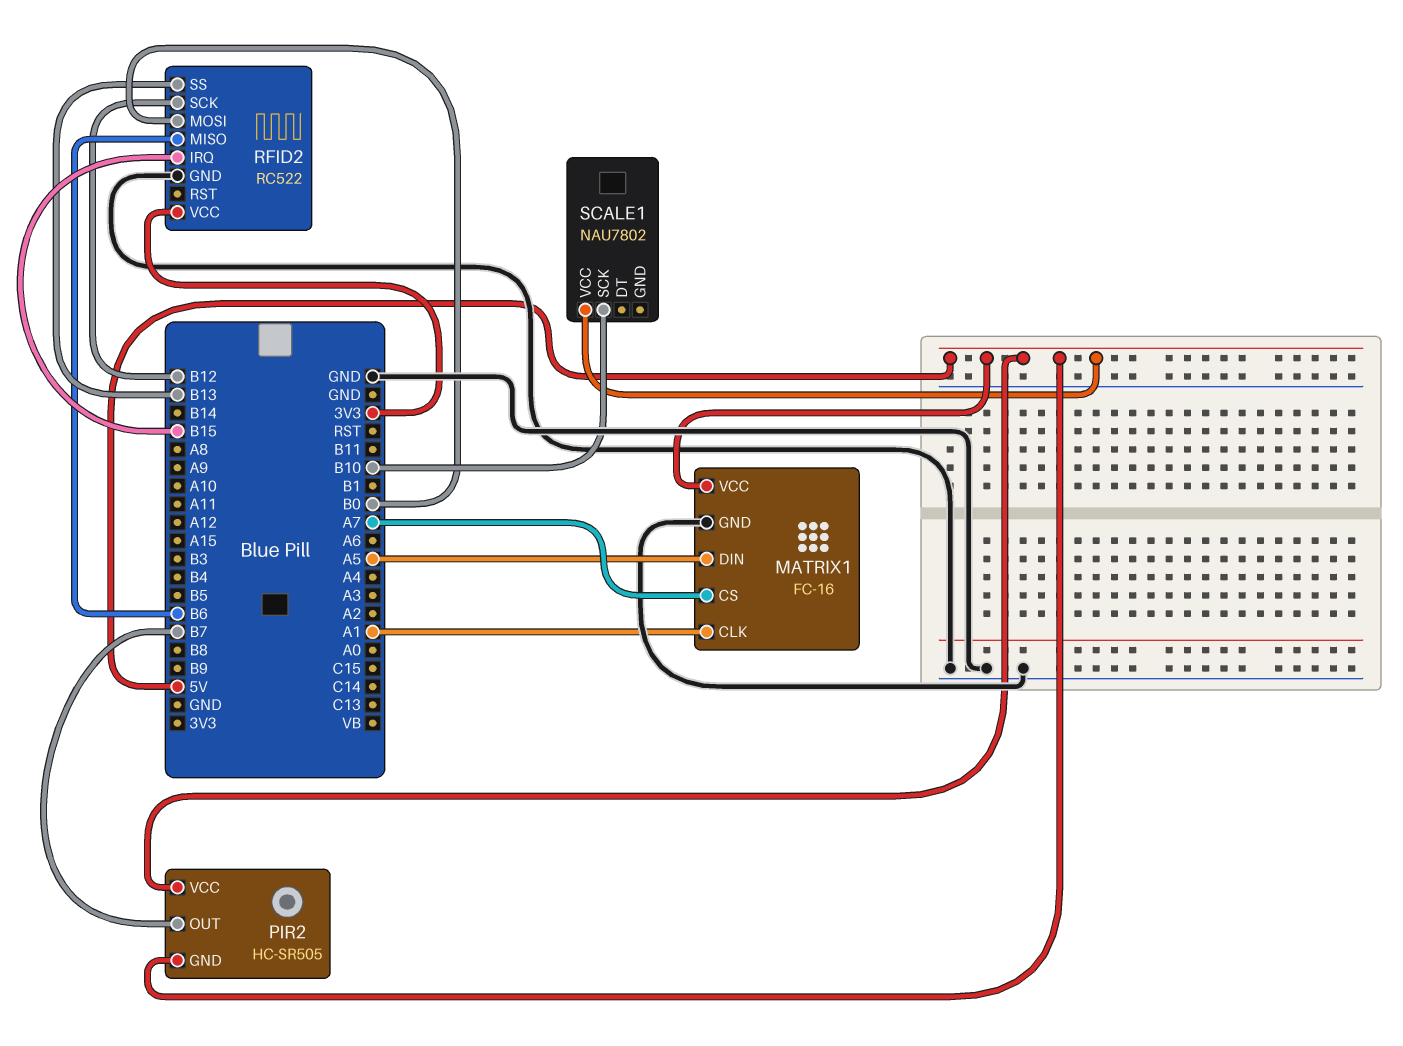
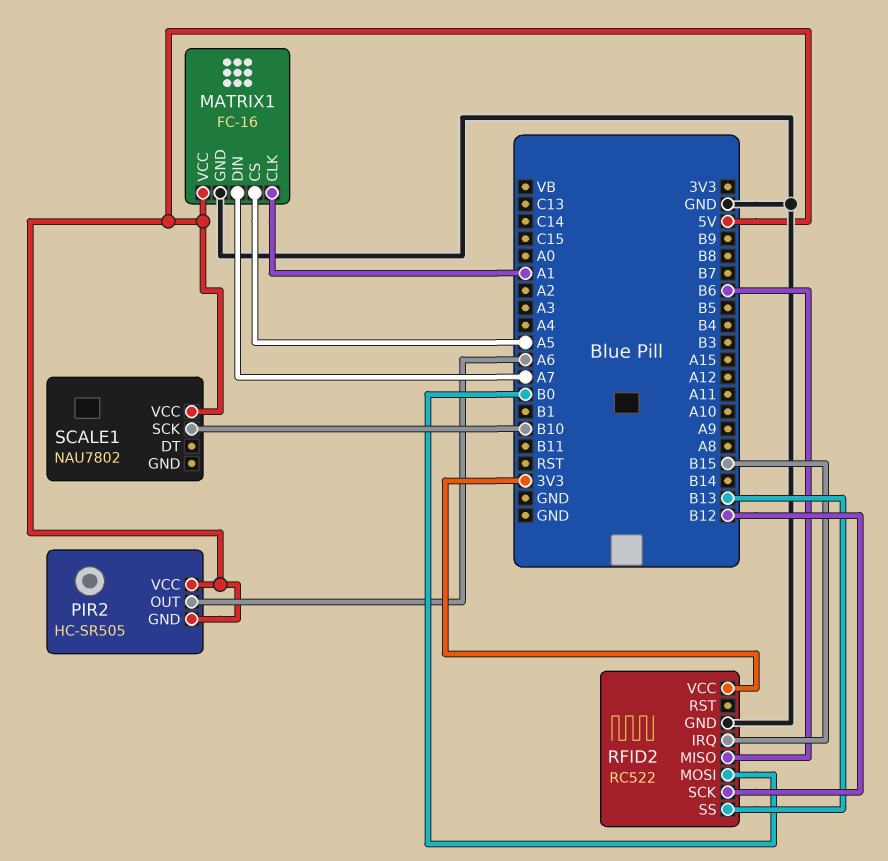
MATRIX1 pin CS: A7 -> A5
MATRIX1 pin DIN: A5 -> A7
PIR2 pin OUT: B7 -> A6

